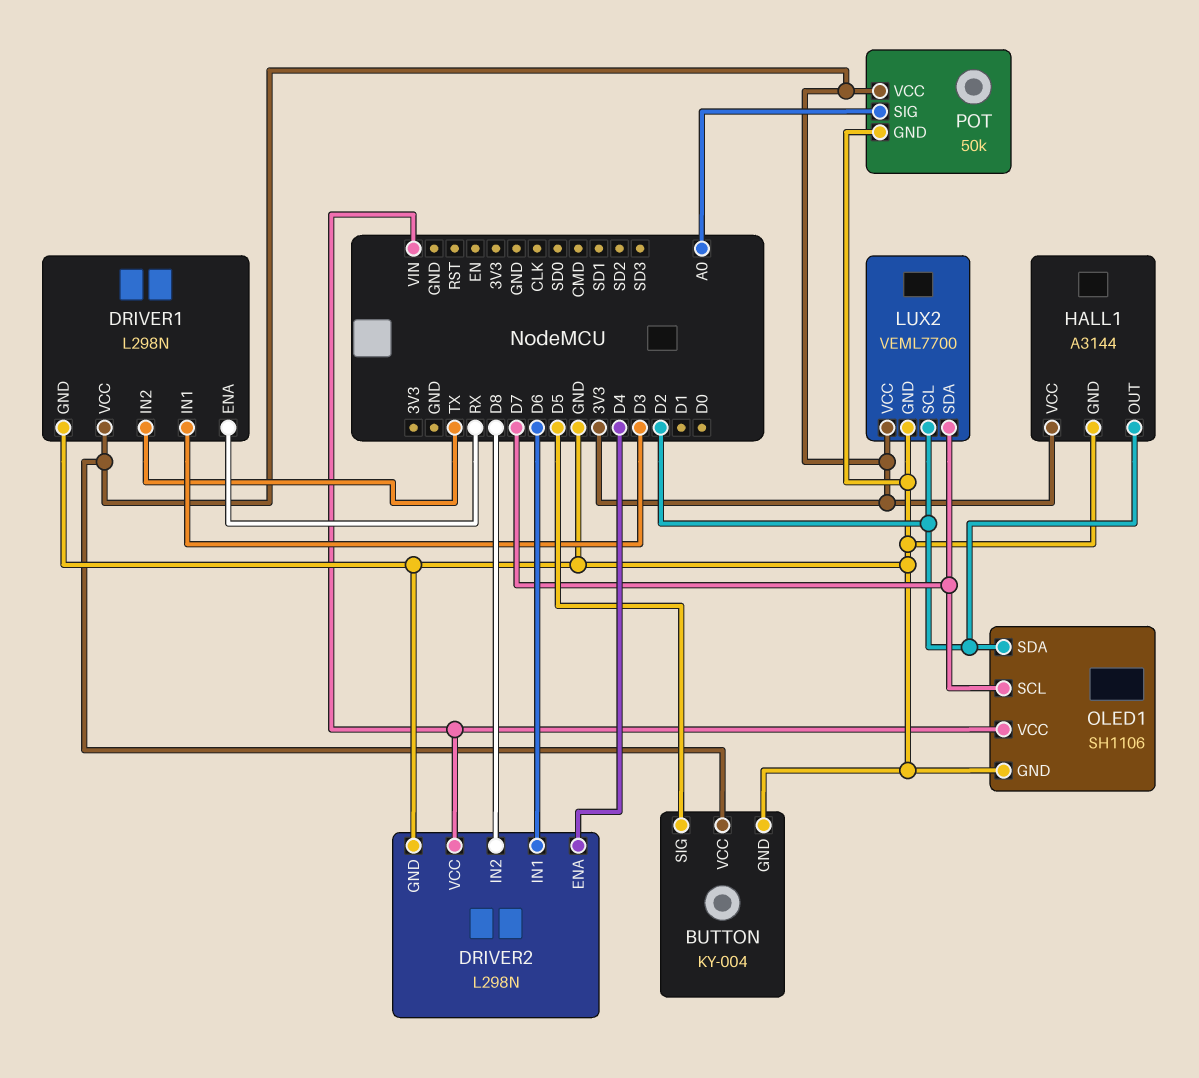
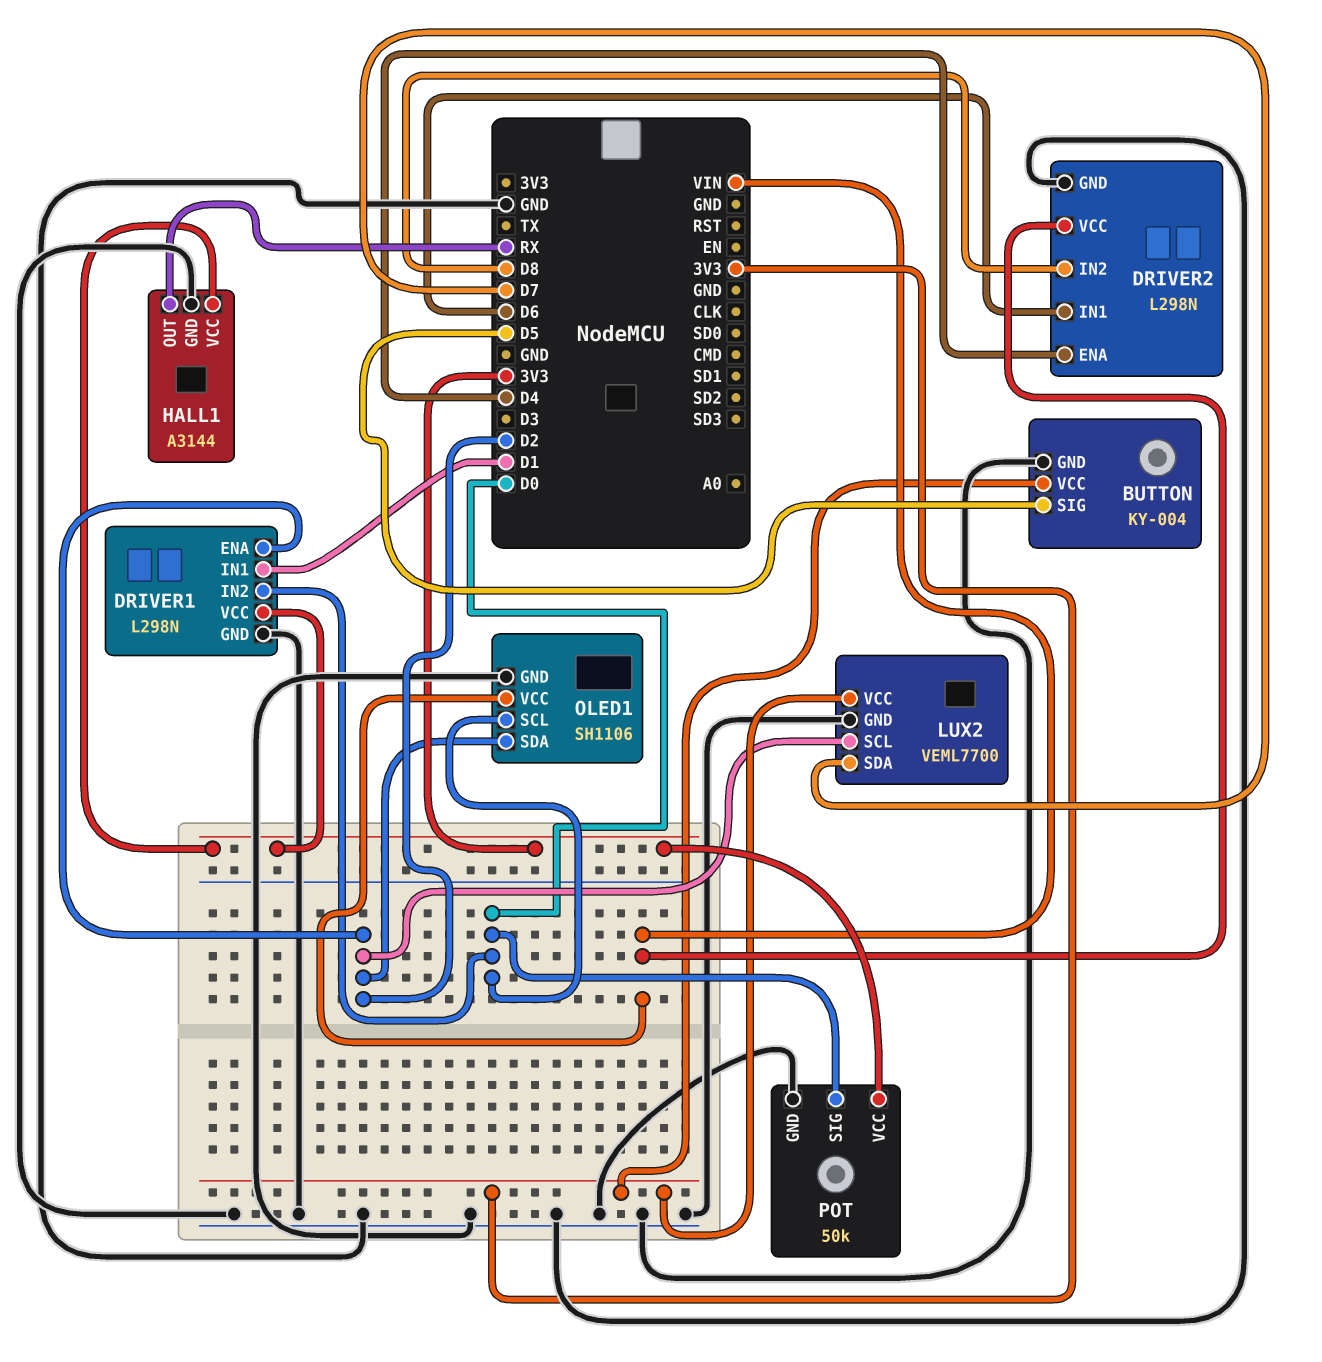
DRIVER1 pin ENA: RX -> D2
DRIVER1 pin IN1: D3 -> D1
DRIVER1 pin IN2: TX -> D0
HALL1 pin OUT: D2 -> RX
OLED1 pin SCL: D7 -> D0
POT pin SIG: A0 -> D0

